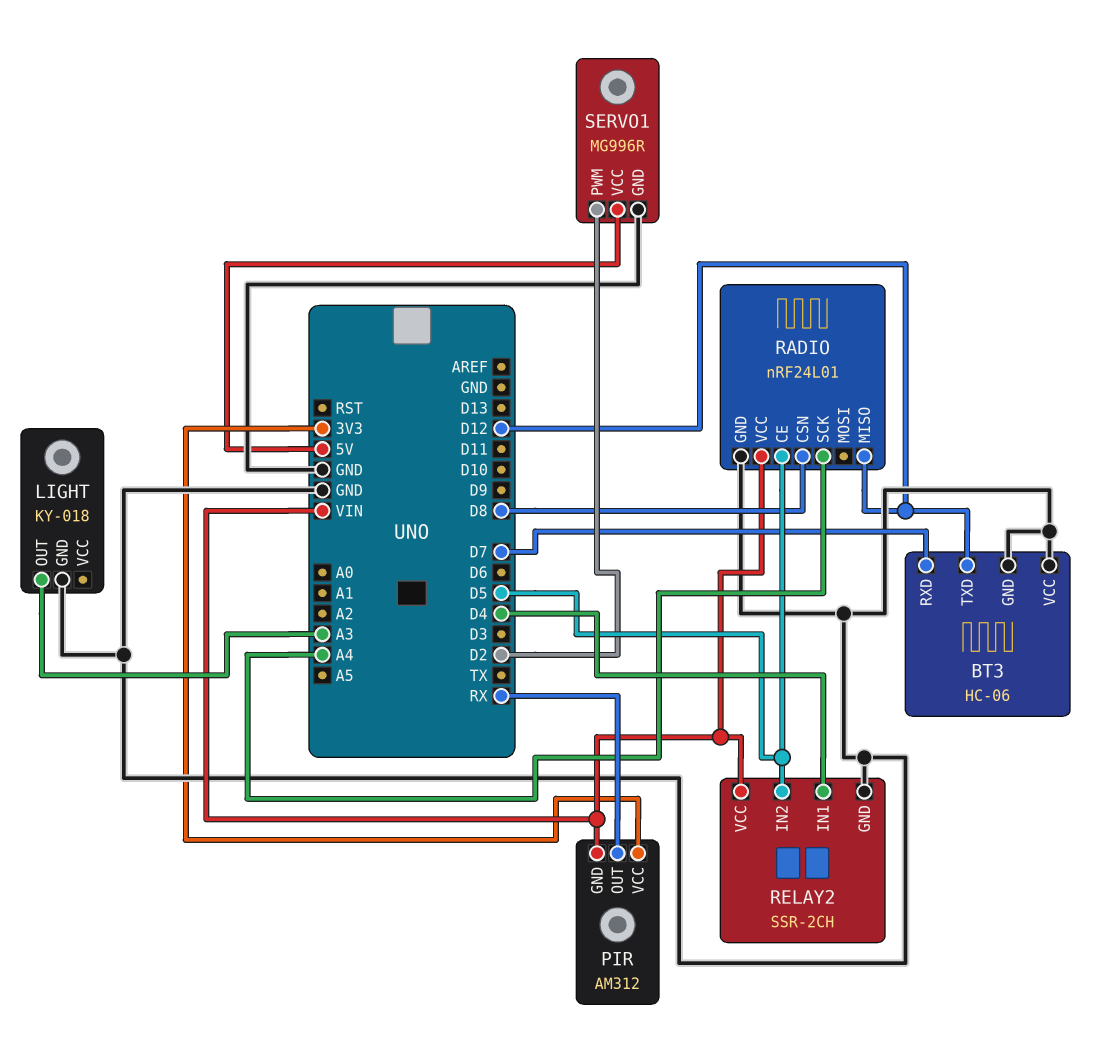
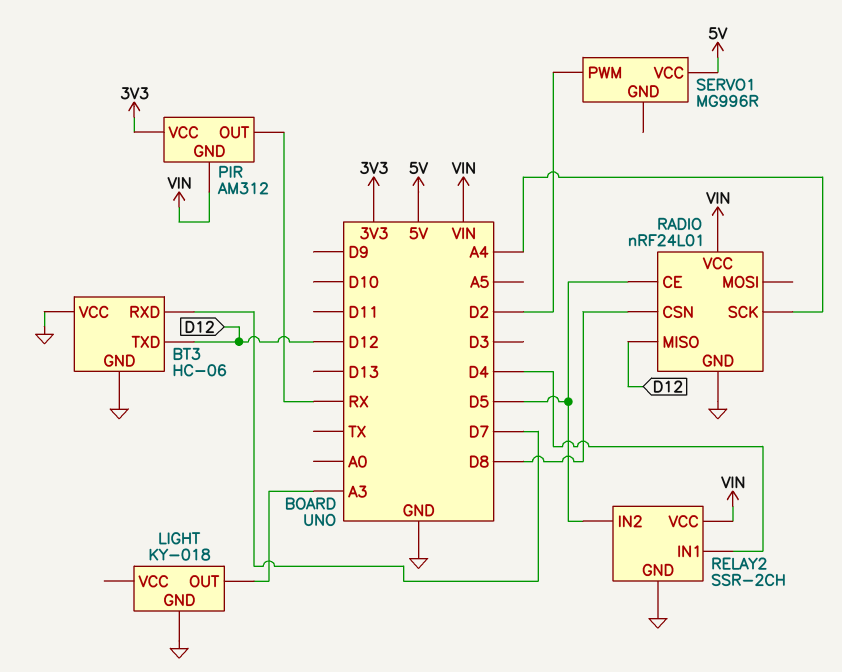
SERVO1 pin GND: GND -> none

